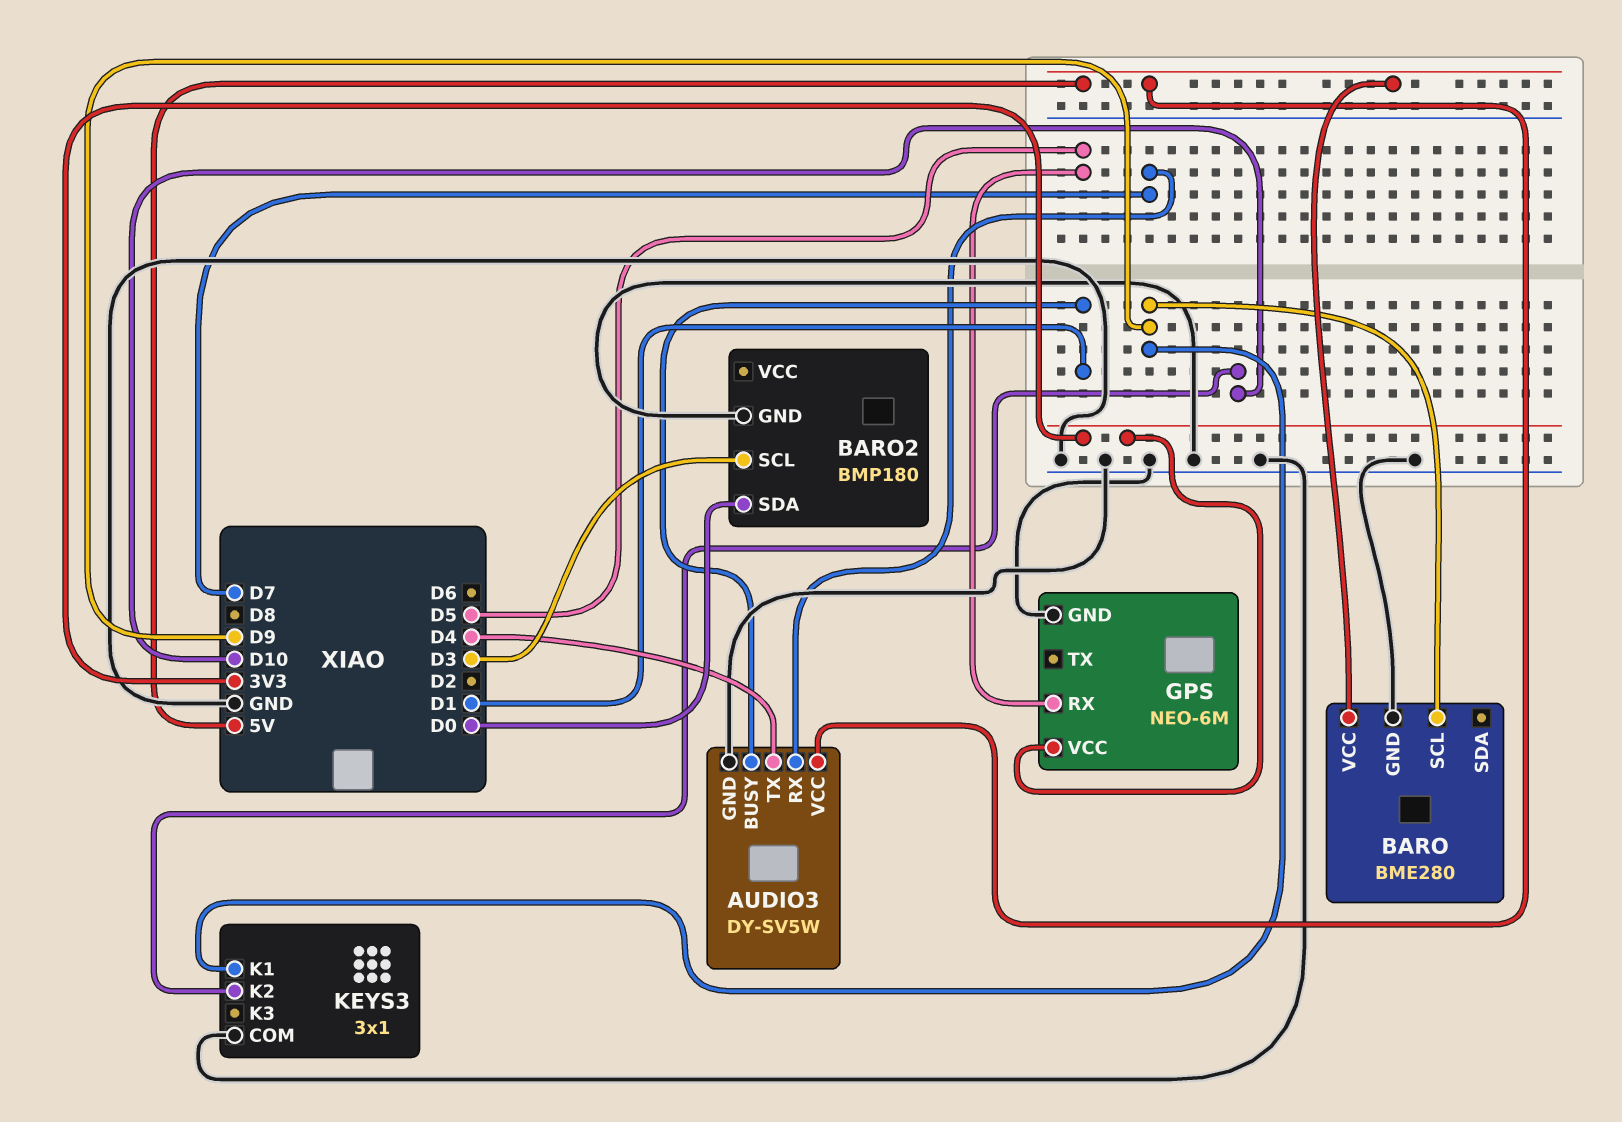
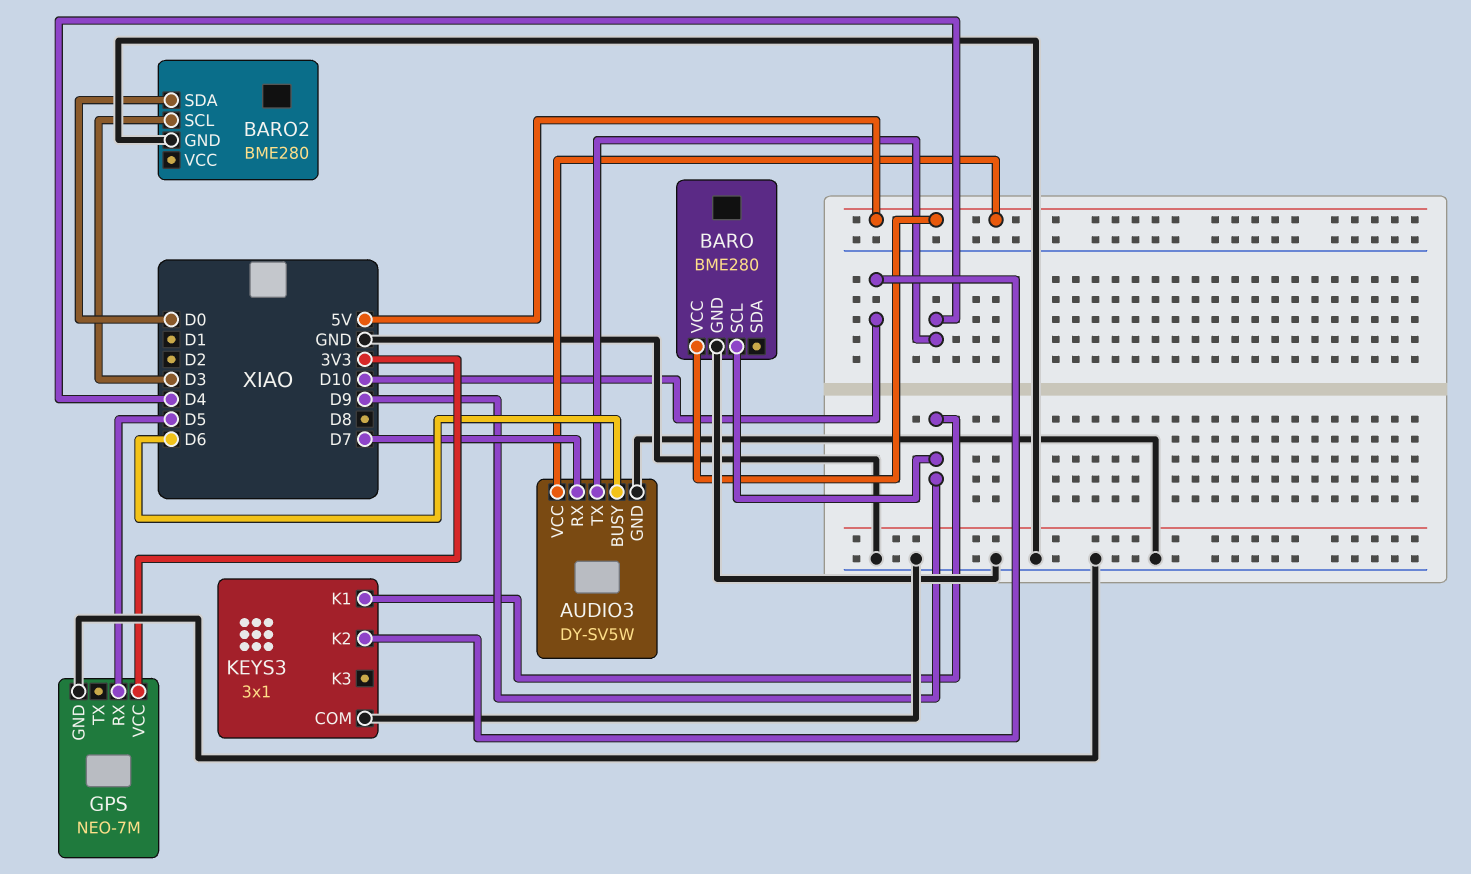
AUDIO3 pin BUSY: D1 -> D6
BARO2: BMP180 -> BME280
GPS: NEO-6M -> NEO-7M

